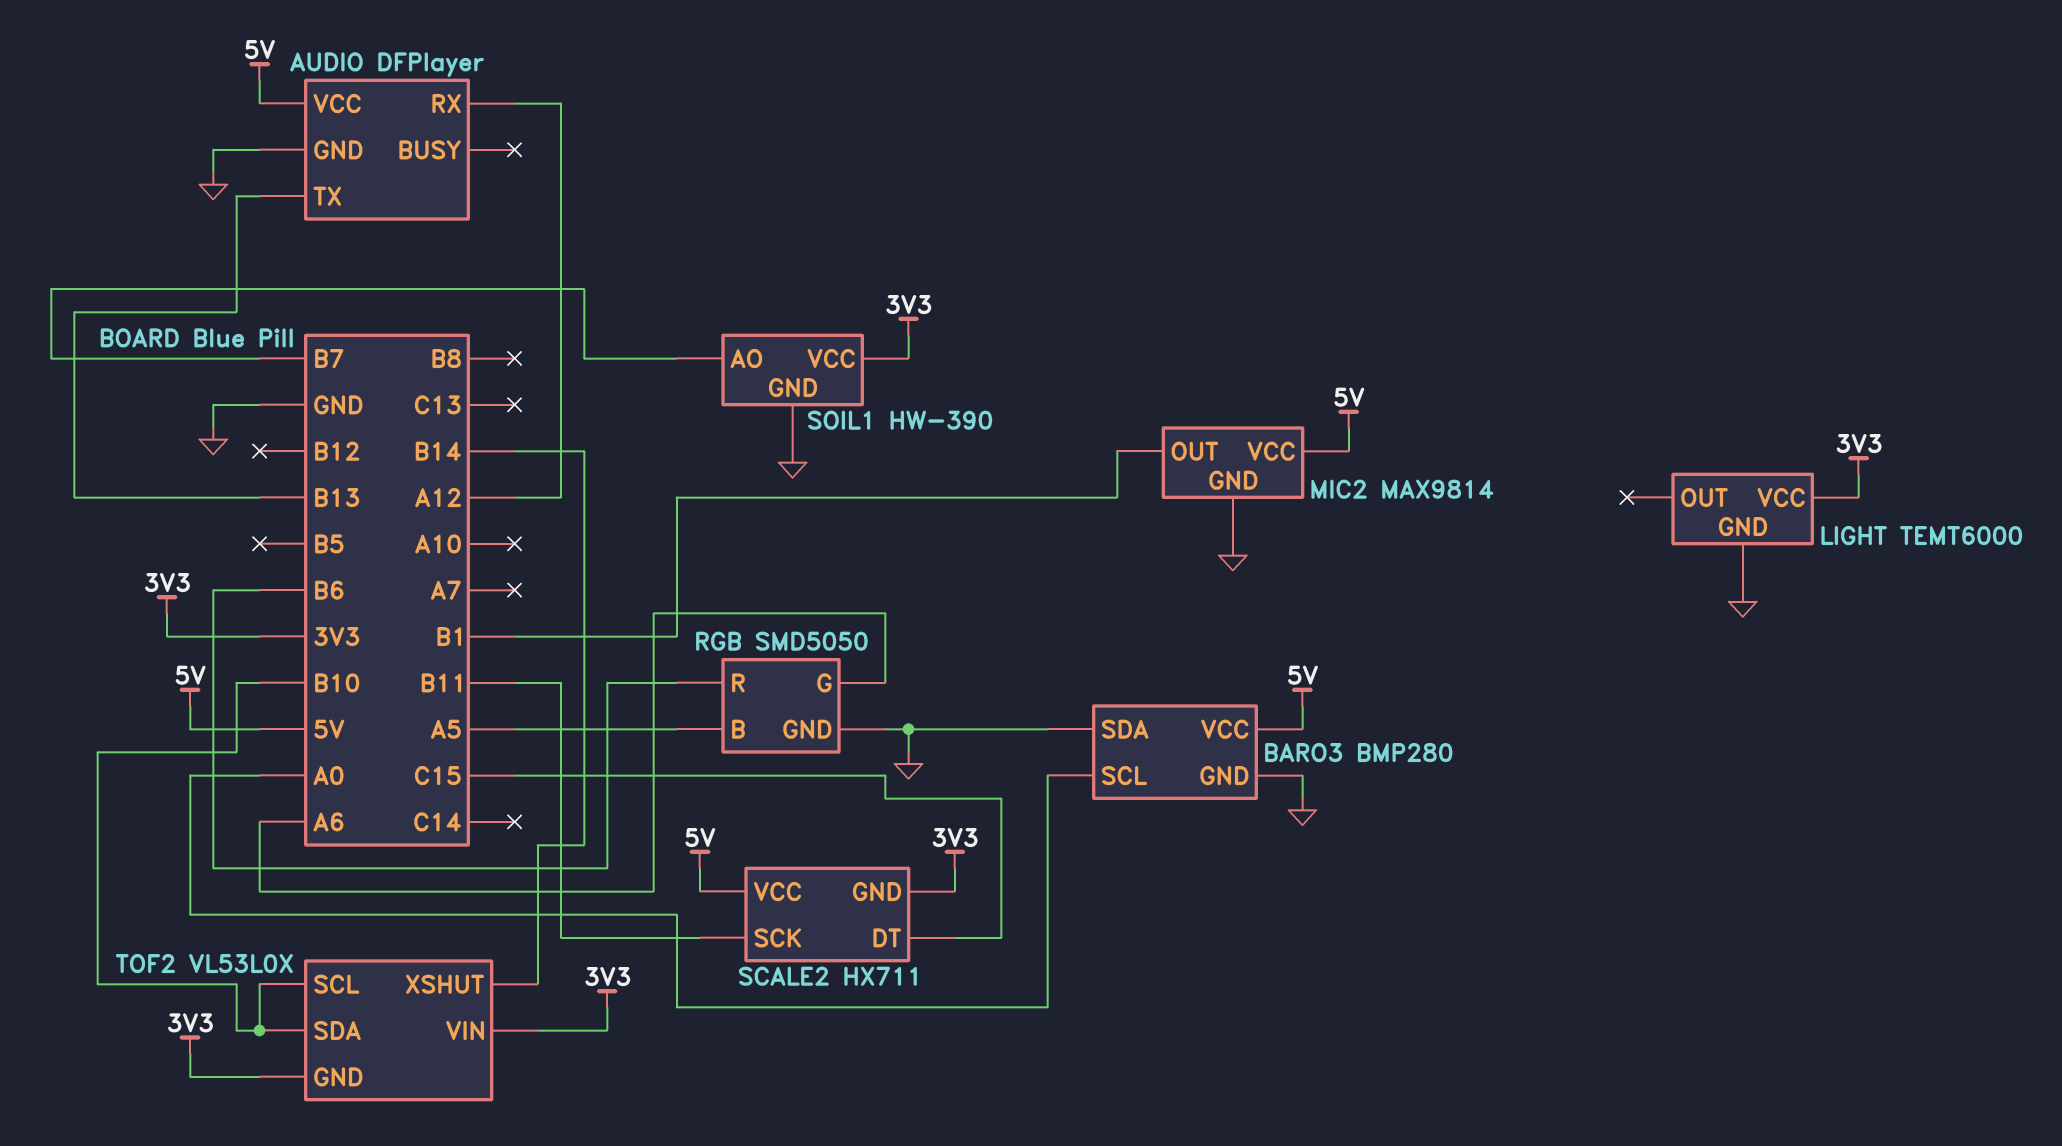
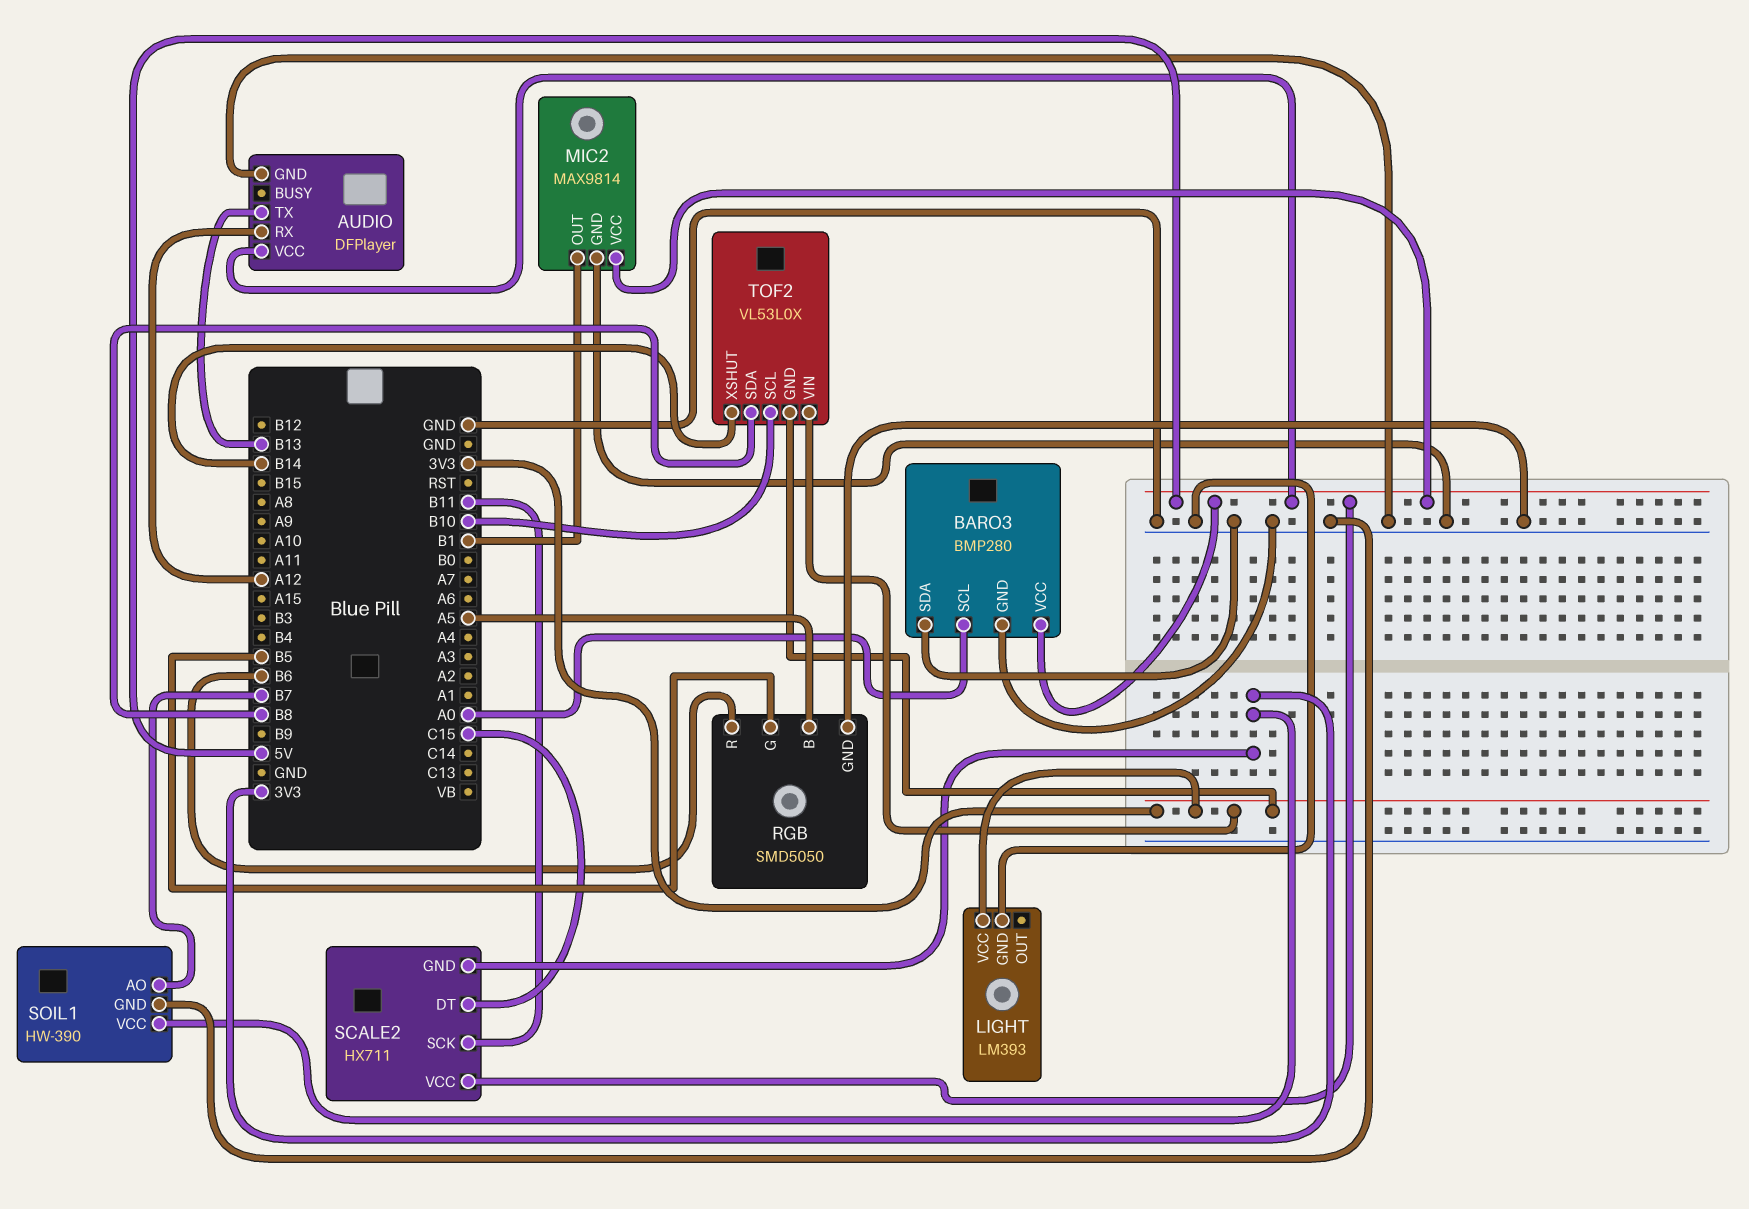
LIGHT: TEMT6000 -> LM393
RGB pin G: A6 -> B5
TOF2 pin SDA: B10 -> B8

